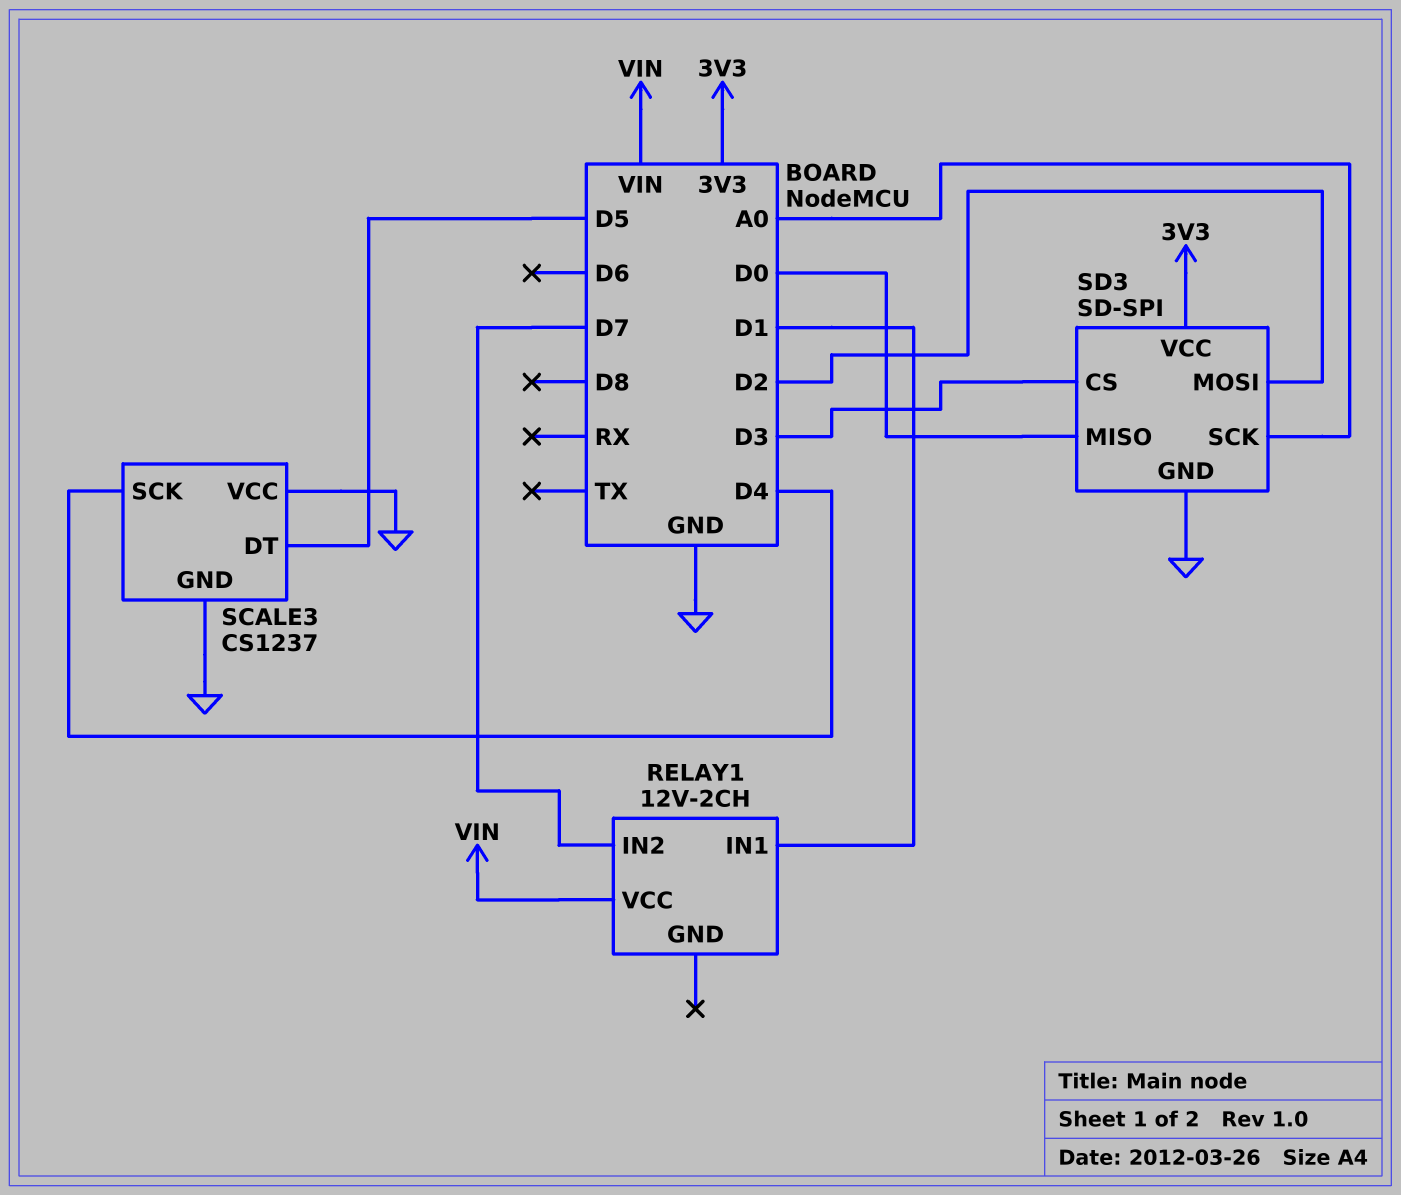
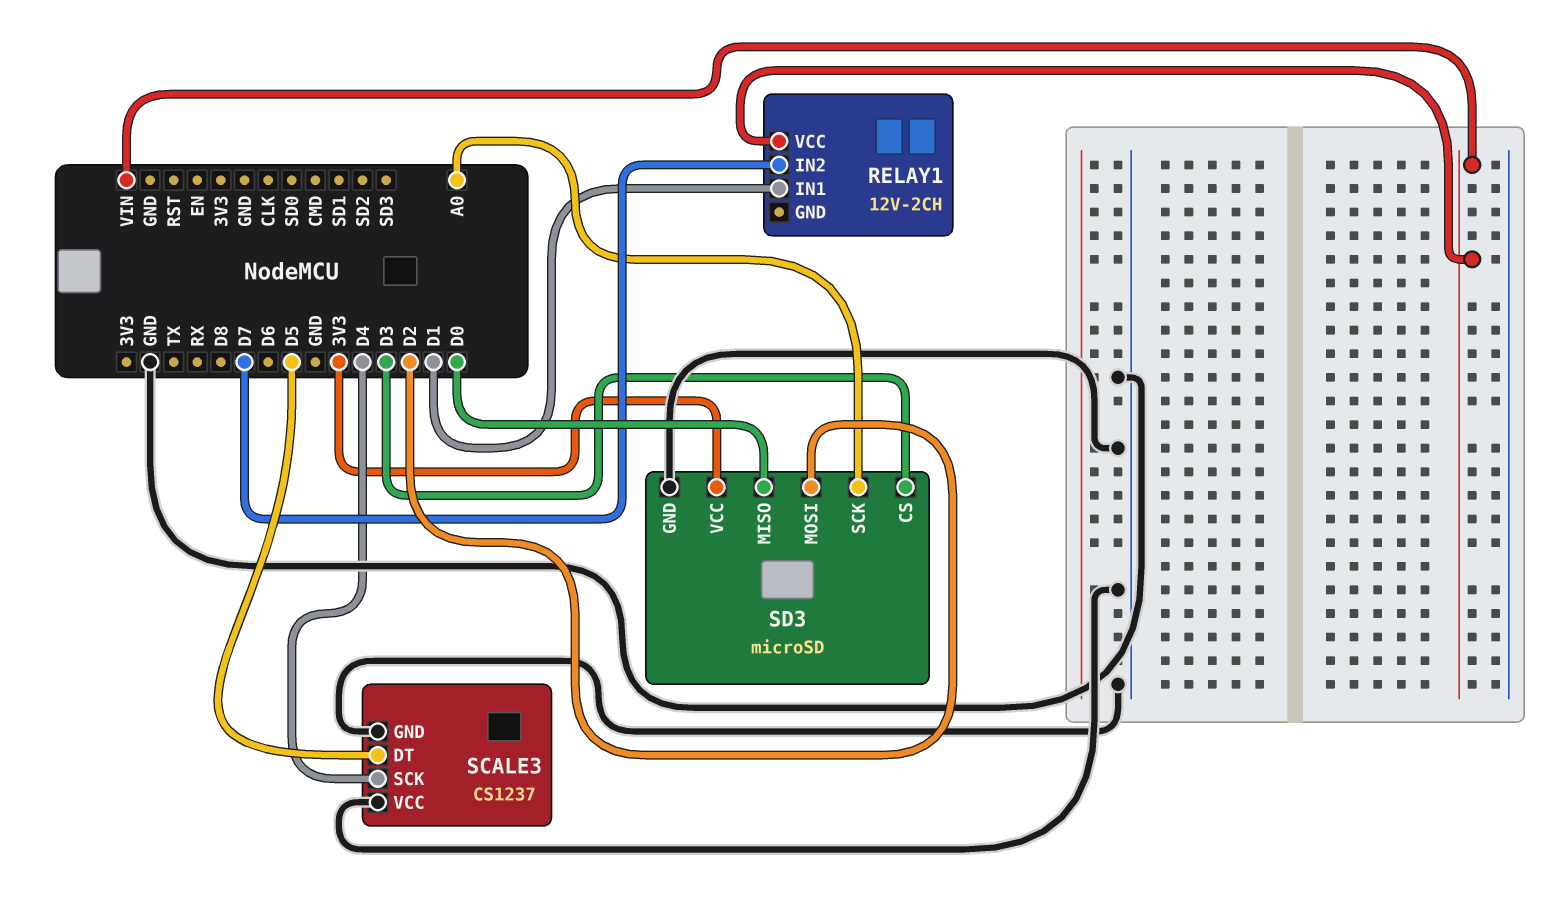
SD3: SD-SPI -> microSD

